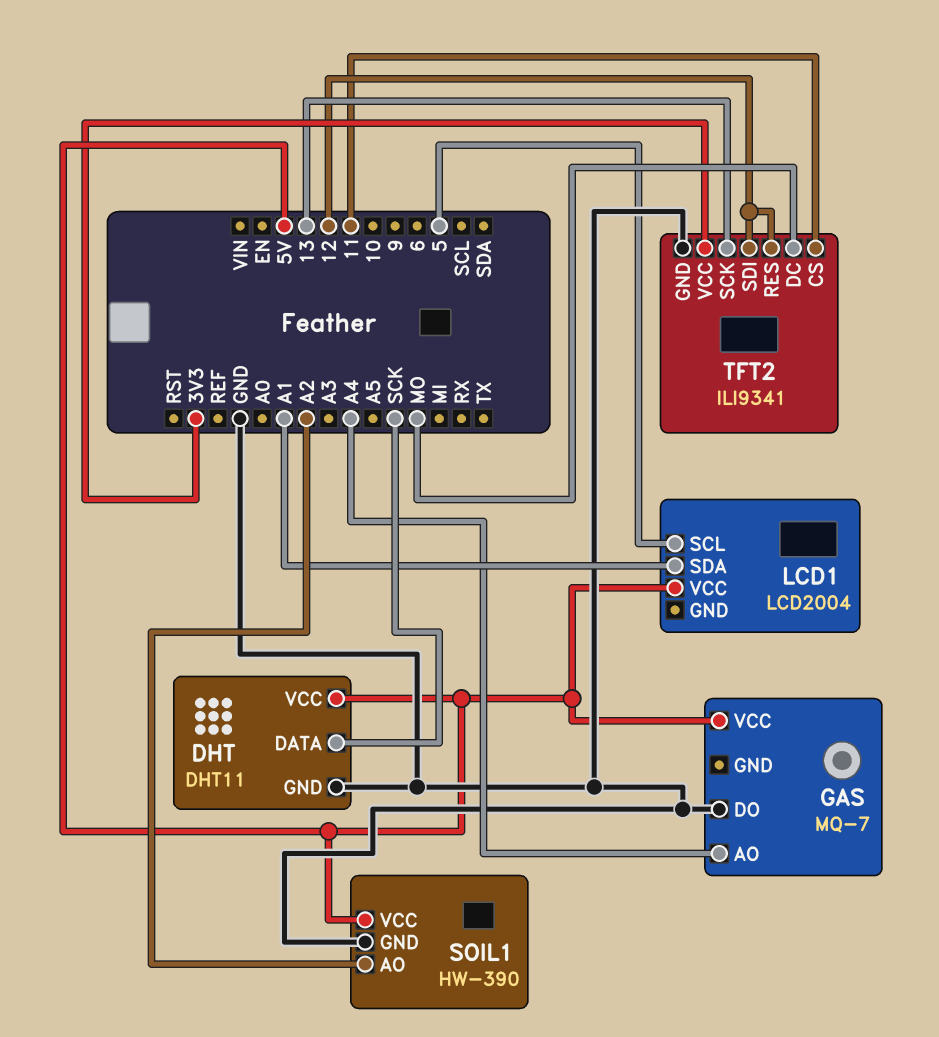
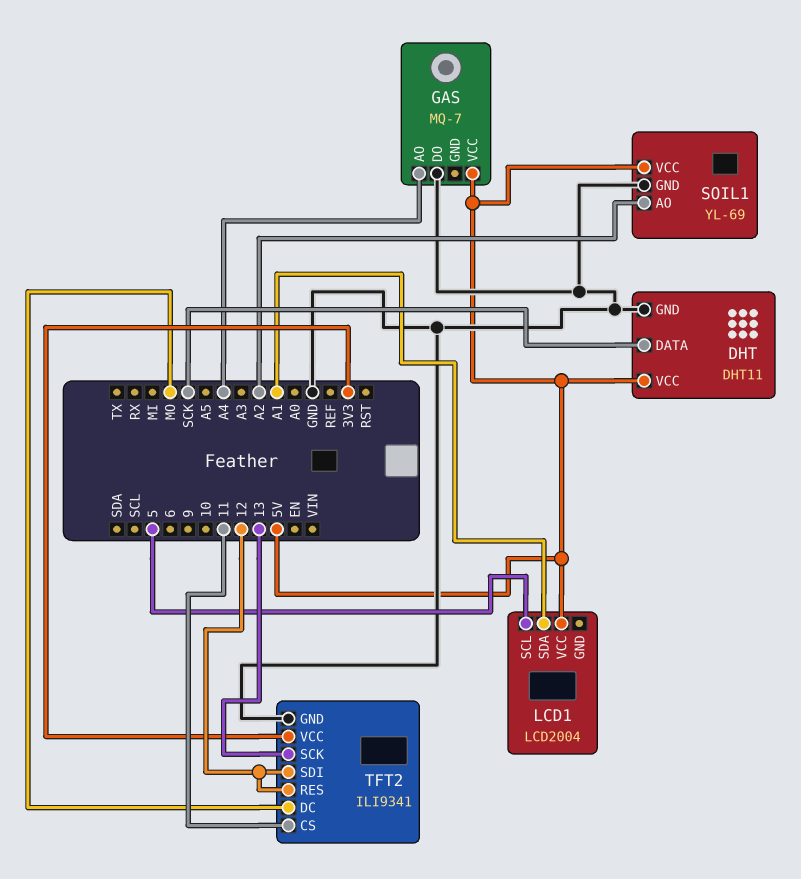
SOIL1: HW-390 -> YL-69

